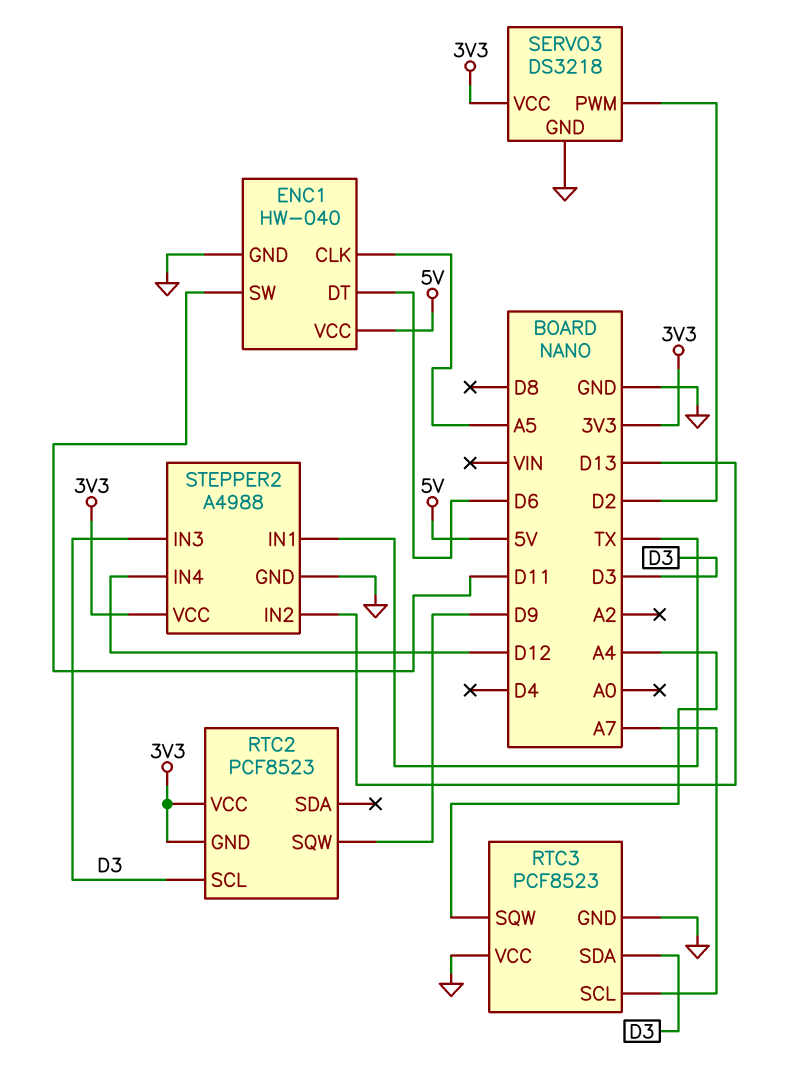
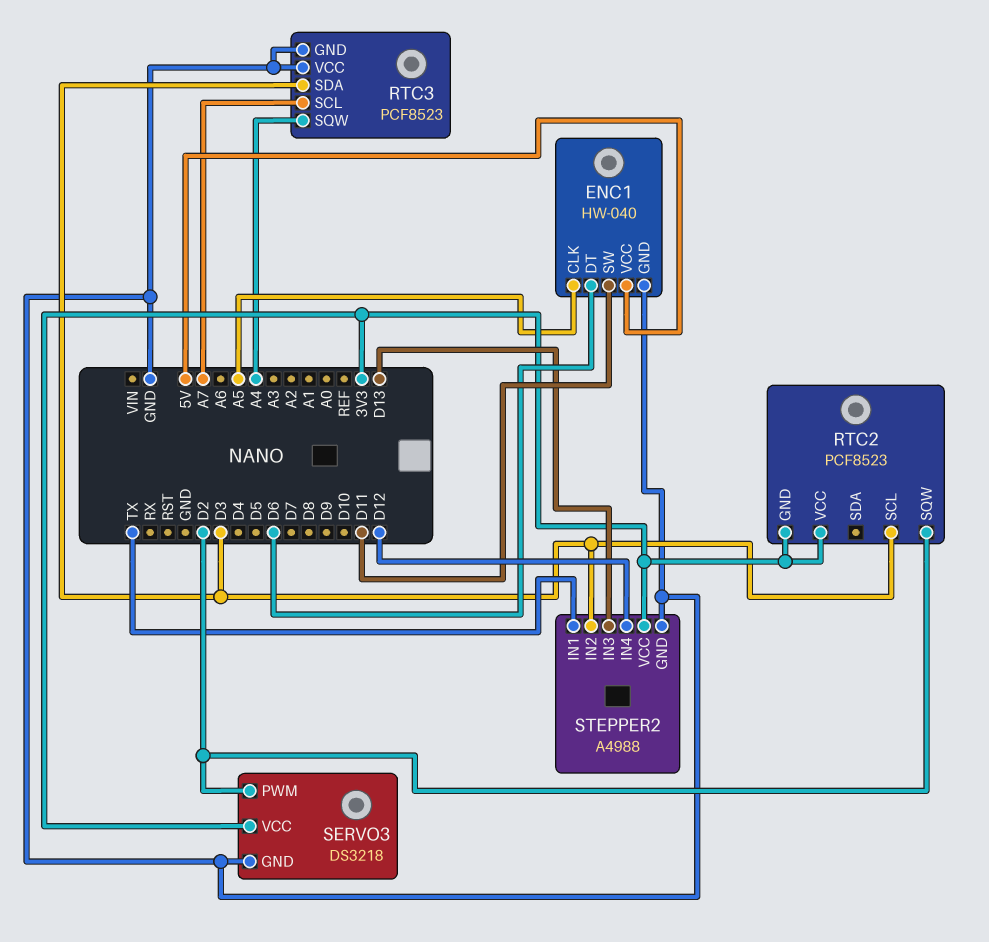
RTC2 pin SQW: D9 -> D2
STEPPER2 pin IN2: D13 -> D3
STEPPER2 pin IN3: D3 -> D13

